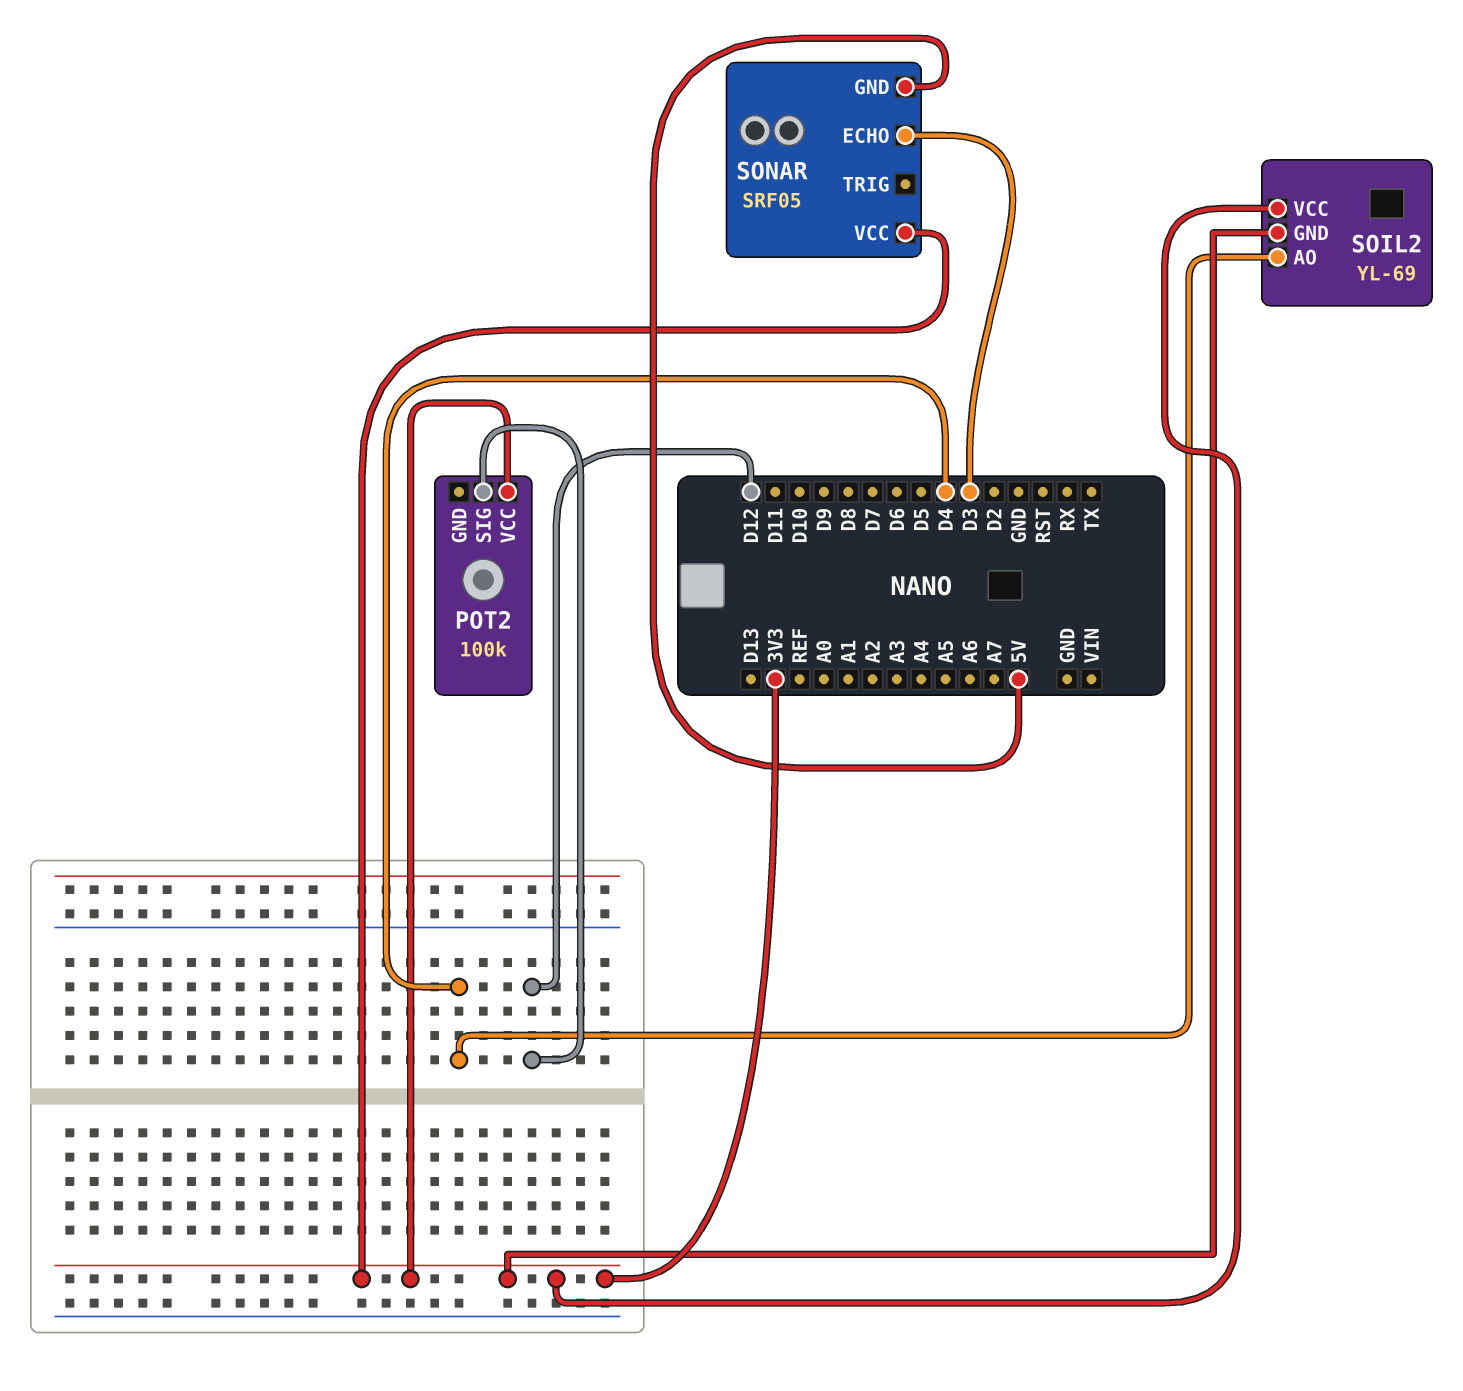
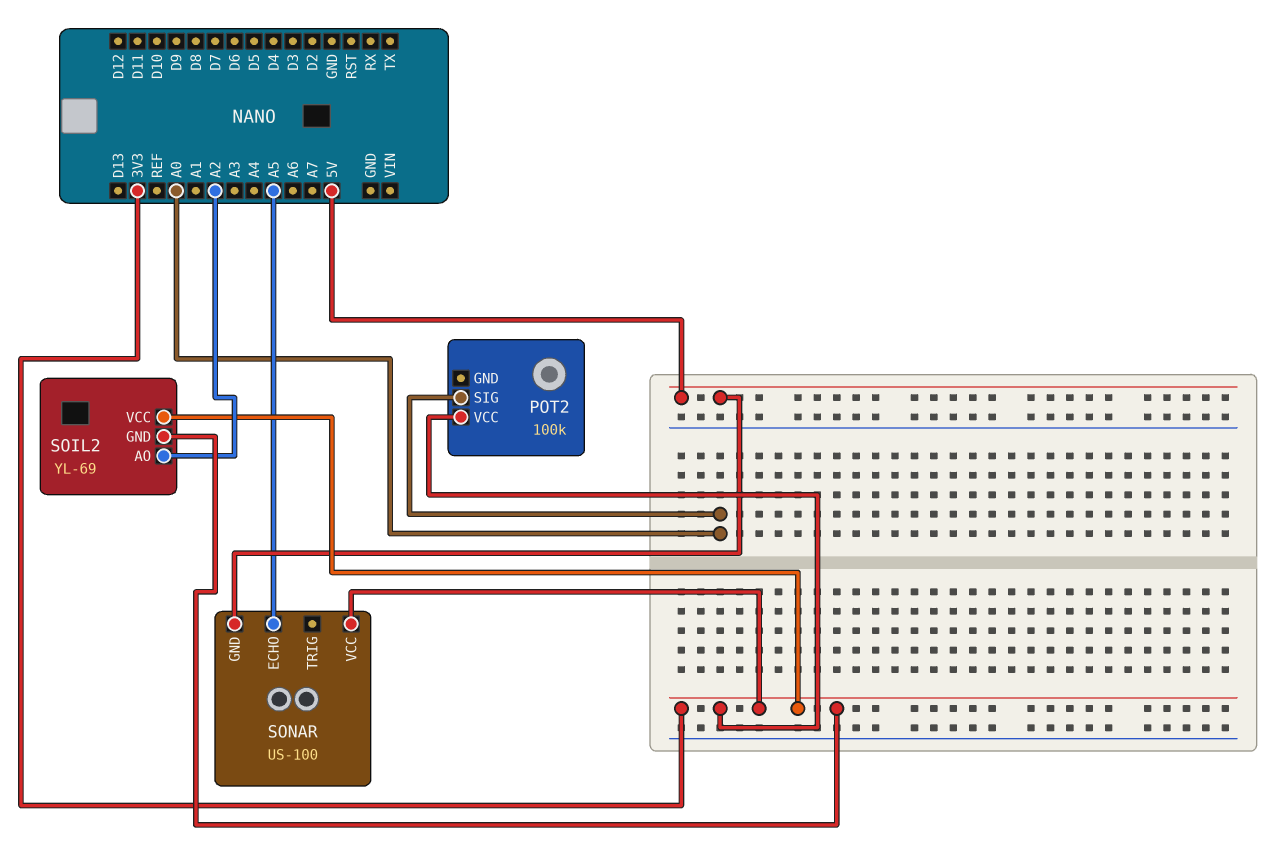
POT2 pin SIG: D12 -> A0
SOIL2 pin AO: D4 -> A2
SONAR: SRF05 -> US-100
SONAR pin ECHO: D3 -> A5

